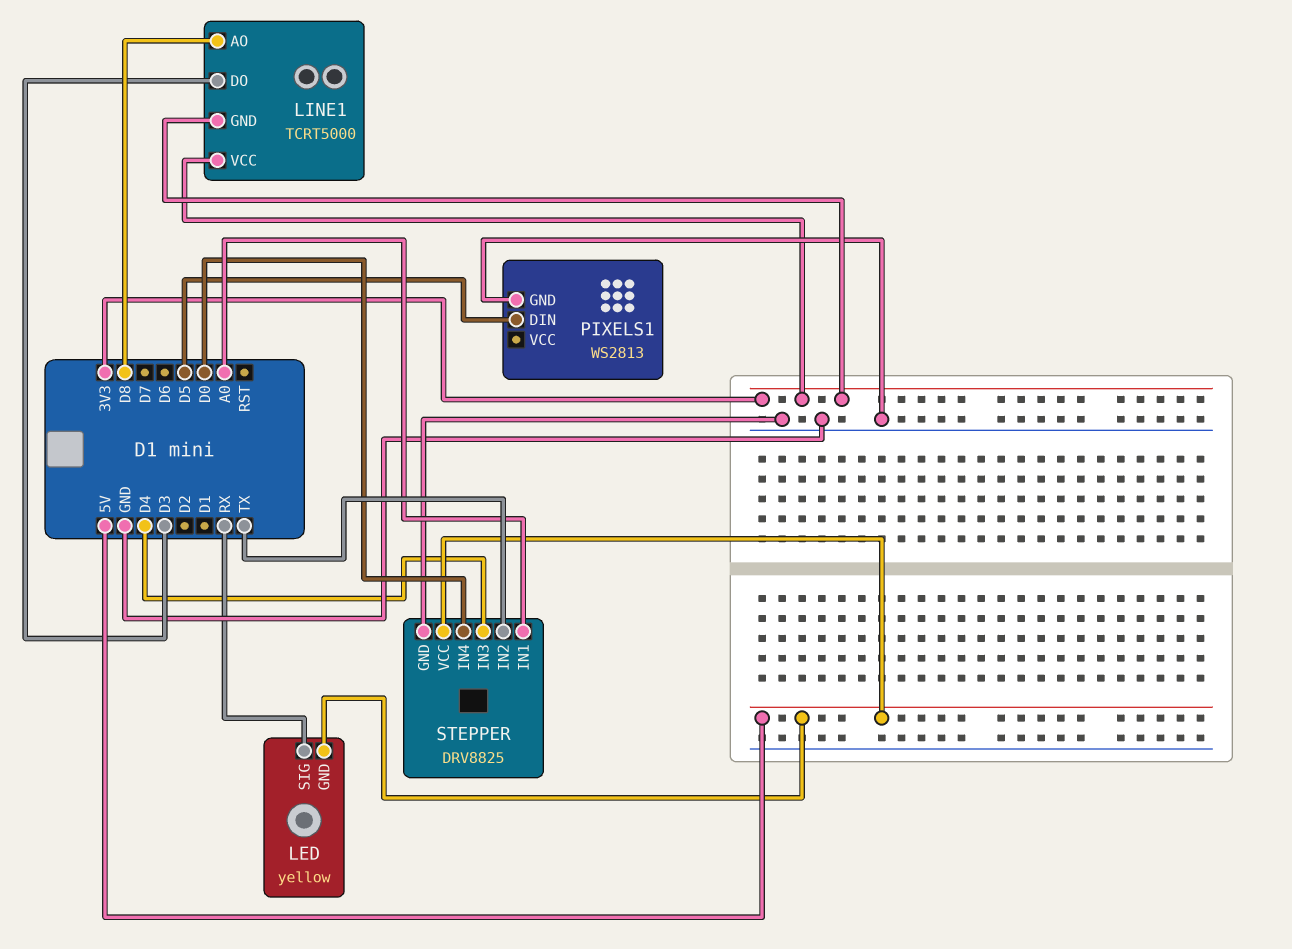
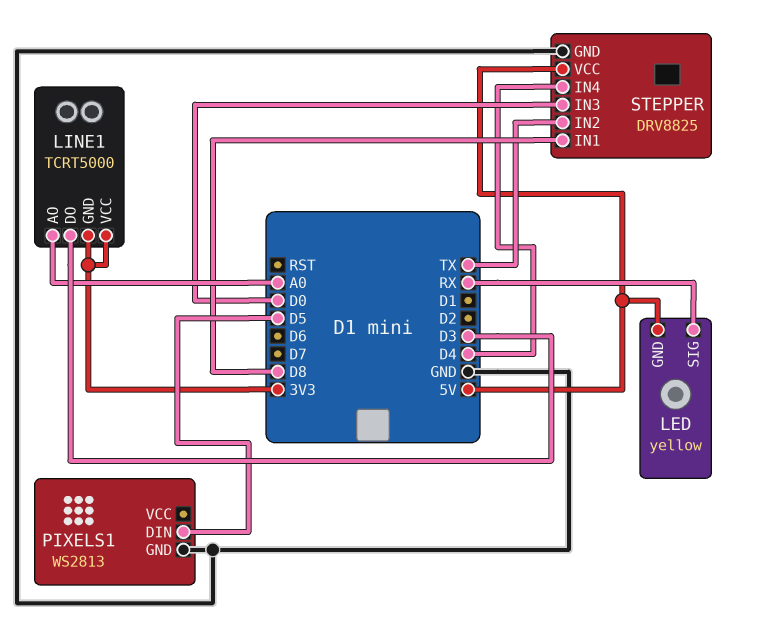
LINE1 pin AO: D8 -> A0
STEPPER pin IN1: A0 -> D8
STEPPER pin IN3: D4 -> D0
STEPPER pin IN4: D0 -> D4

